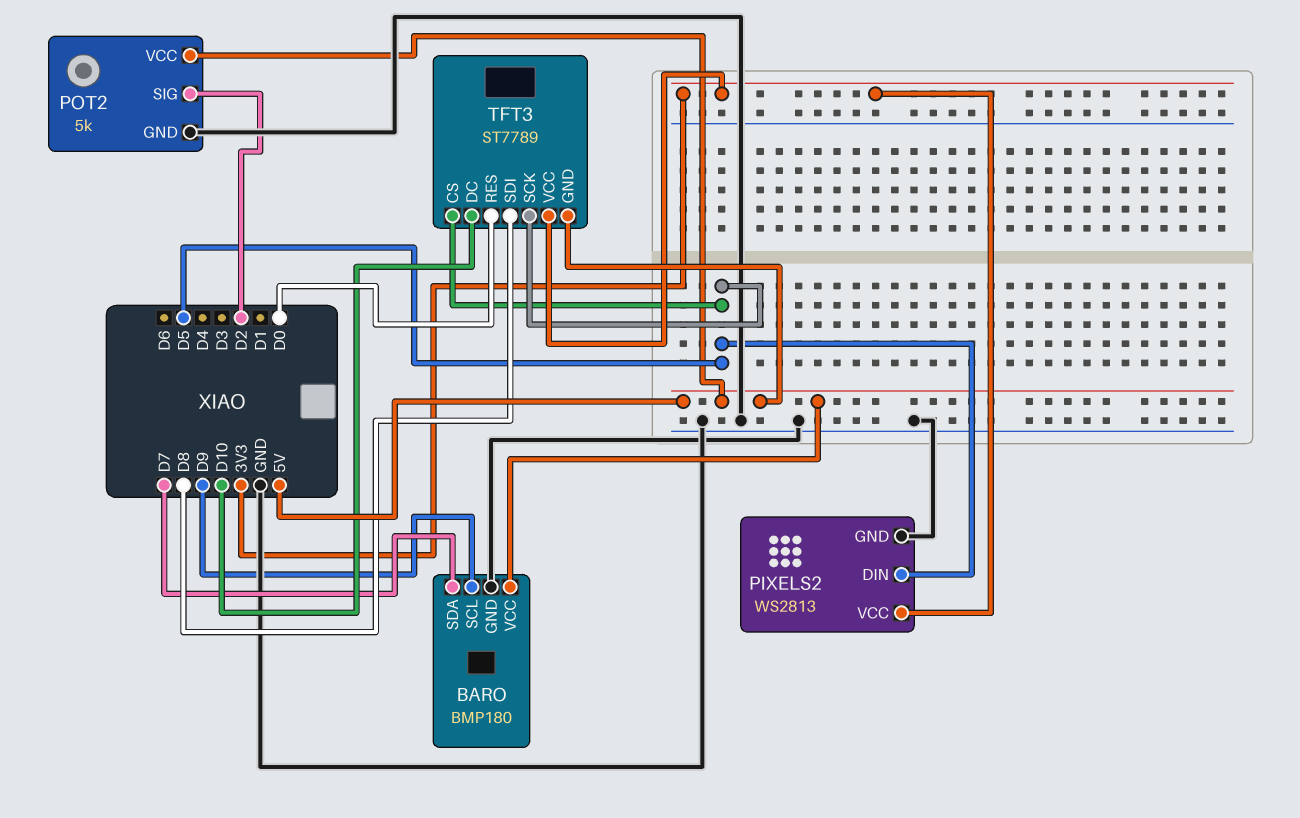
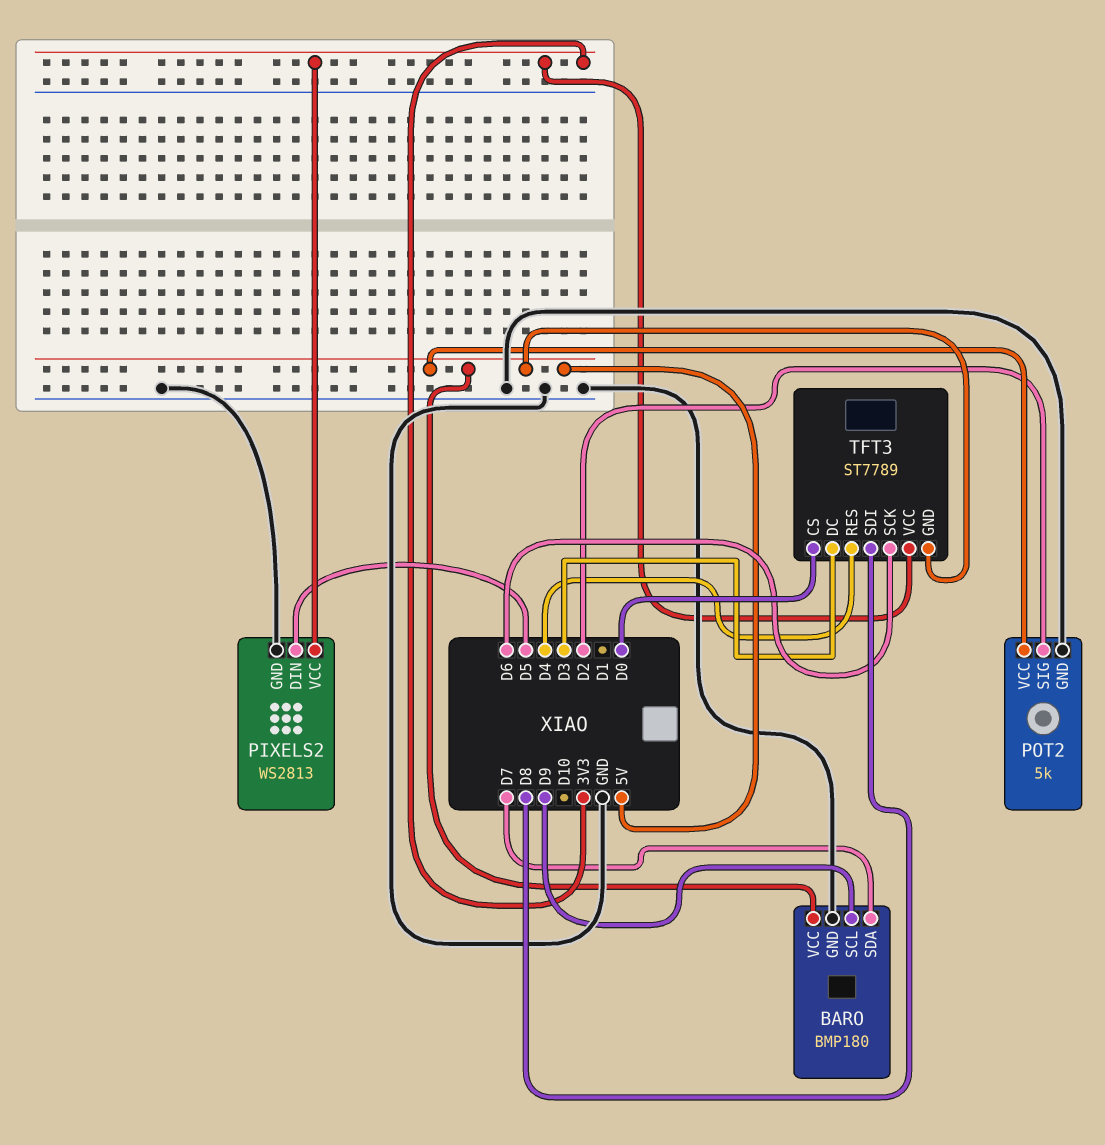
TFT3 pin CS: D5 -> D0
TFT3 pin DC: D10 -> D3
TFT3 pin RES: D0 -> D4
TFT3 pin SCK: D5 -> D6

